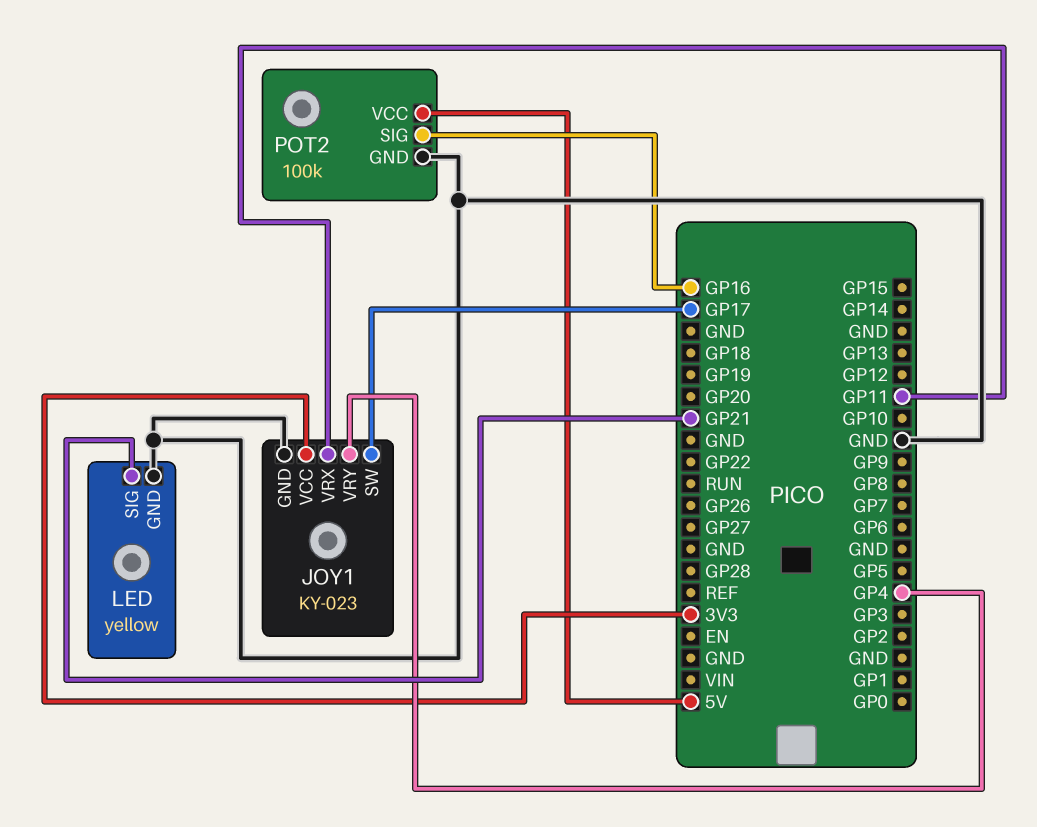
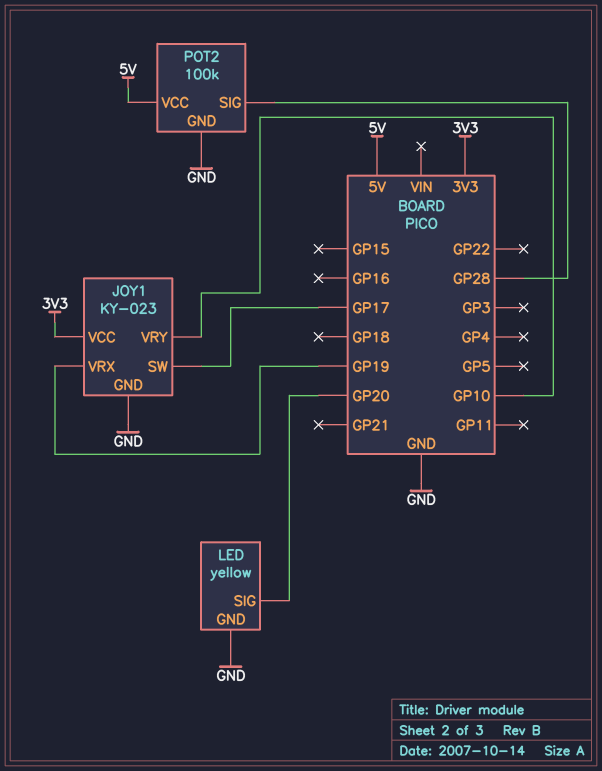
JOY1 pin VRX: GP11 -> GP19
JOY1 pin VRY: GP4 -> GP10
LED pin SIG: GP21 -> GP20
POT2 pin SIG: GP16 -> GP28

